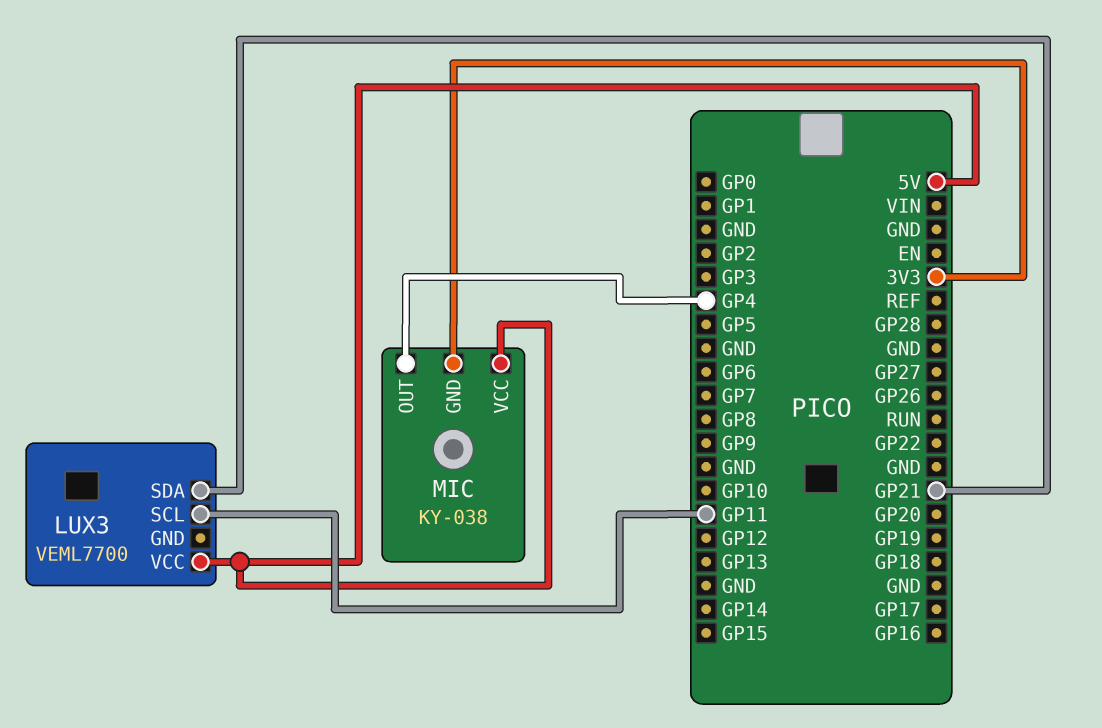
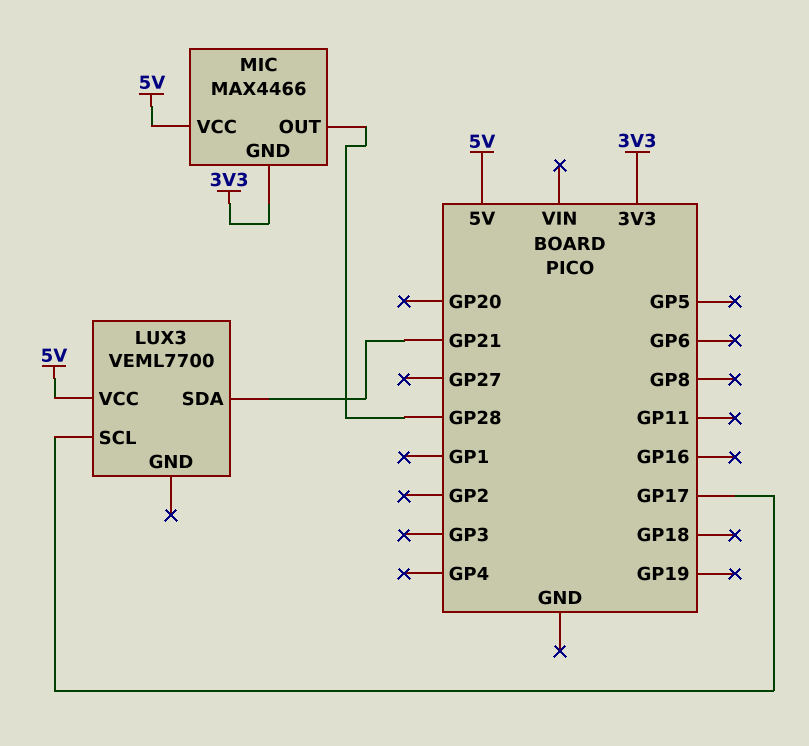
LUX3 pin SCL: GP11 -> GP17
MIC: KY-038 -> MAX4466
MIC pin OUT: GP4 -> GP28

